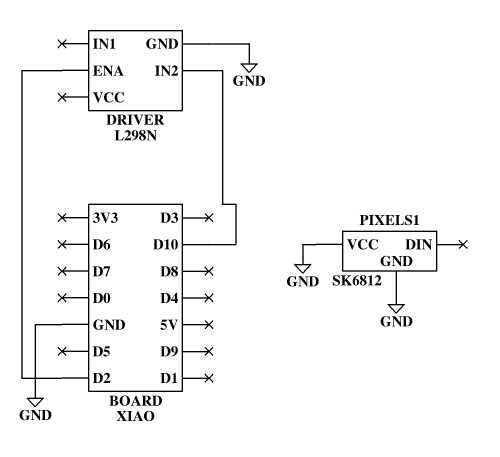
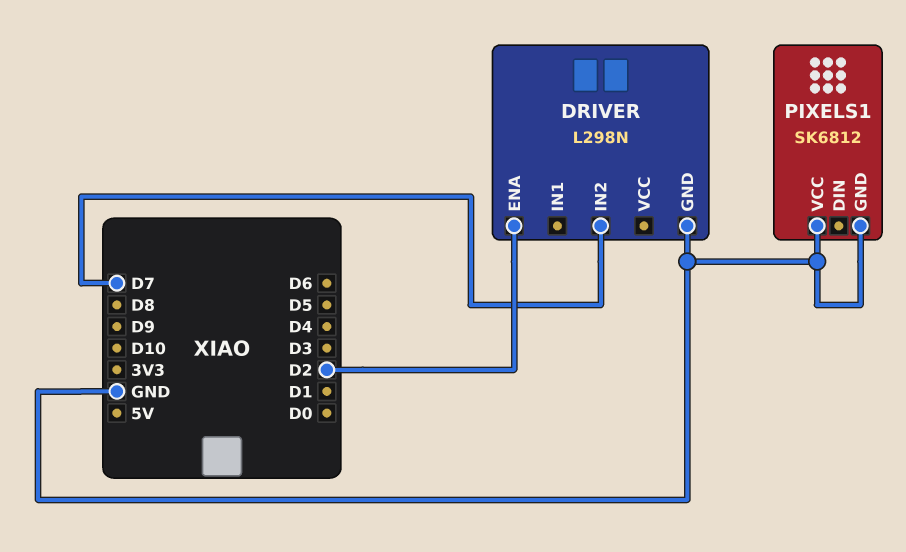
DRIVER pin IN2: D10 -> D7

